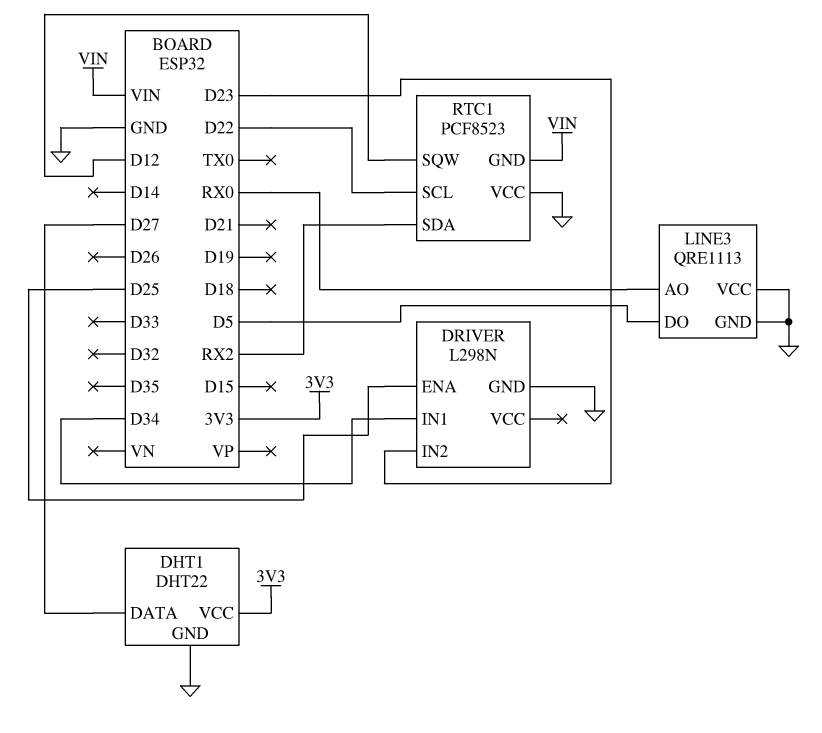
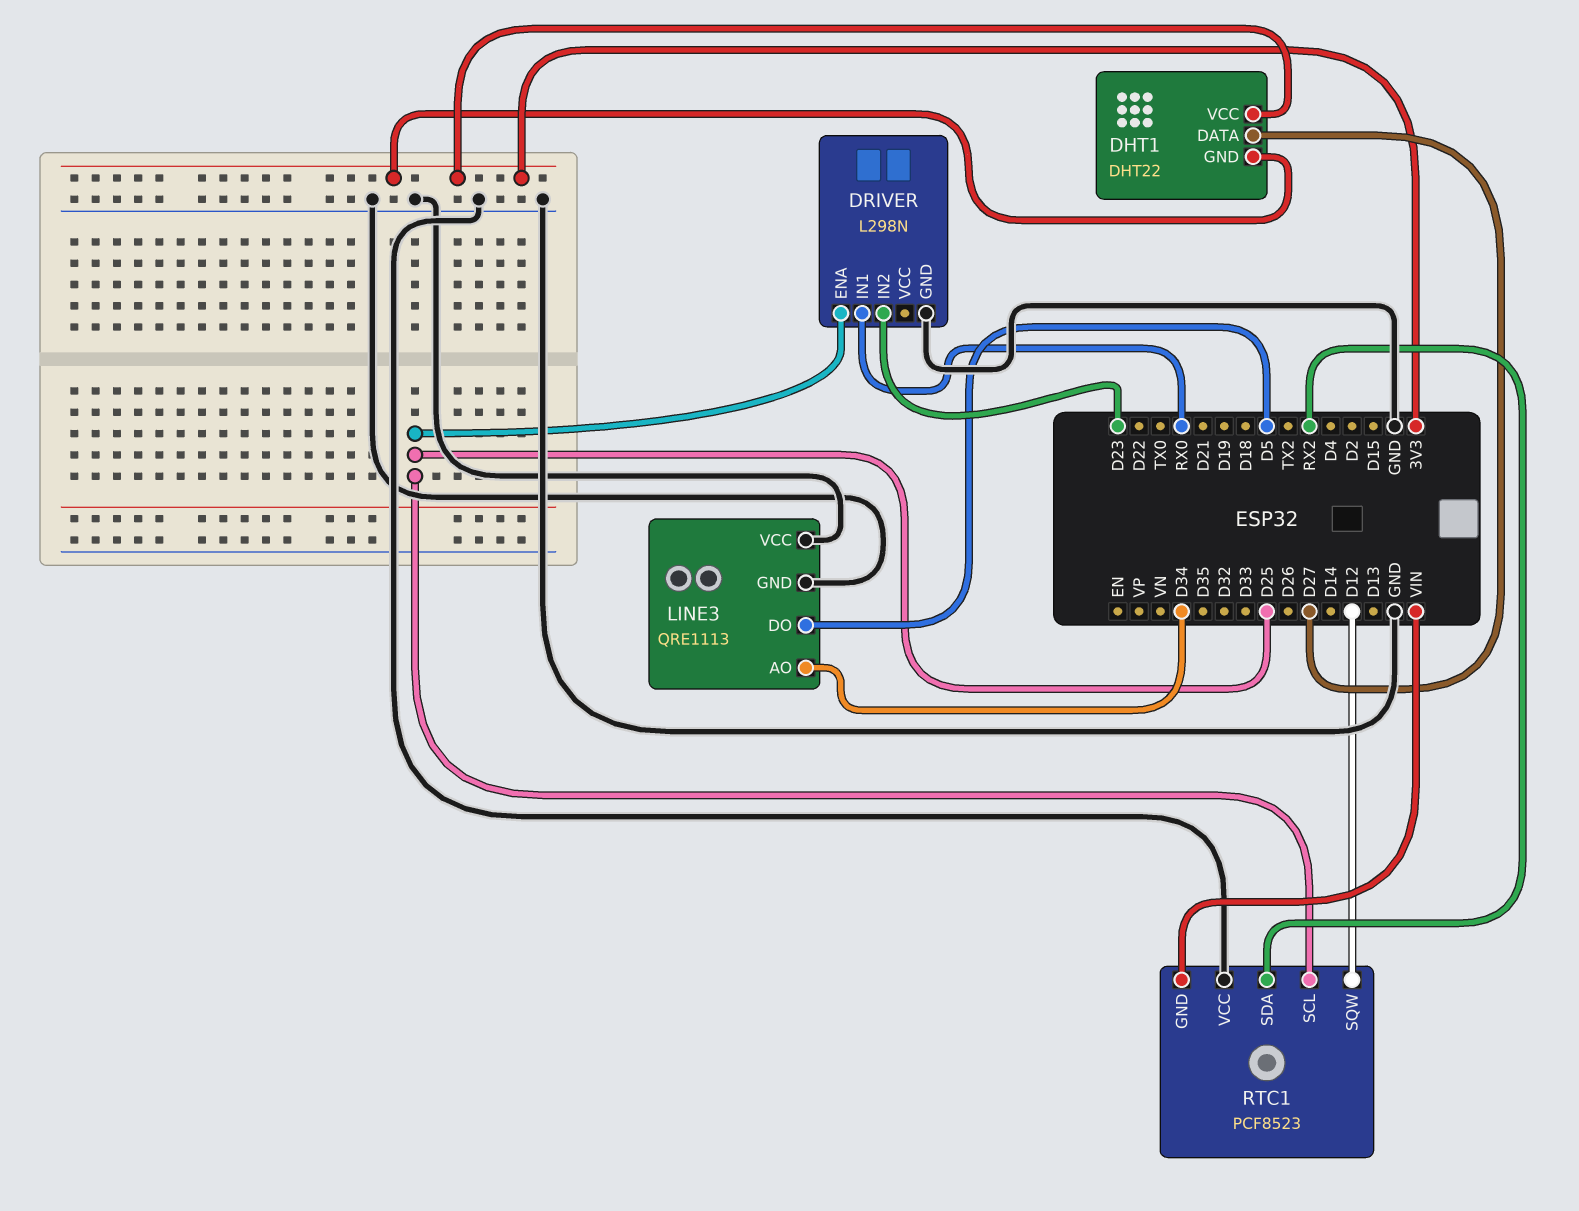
DHT1 pin GND: GND -> 3V3
DRIVER pin IN1: D34 -> RX0
LINE3 pin AO: RX0 -> D34
RTC1 pin SCL: D22 -> D25

